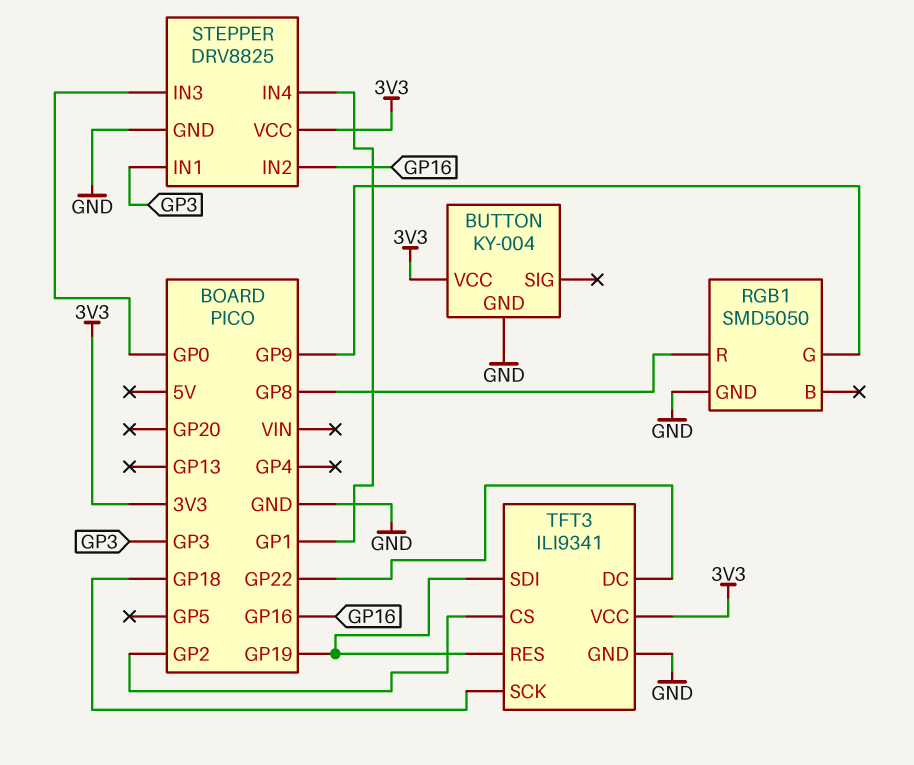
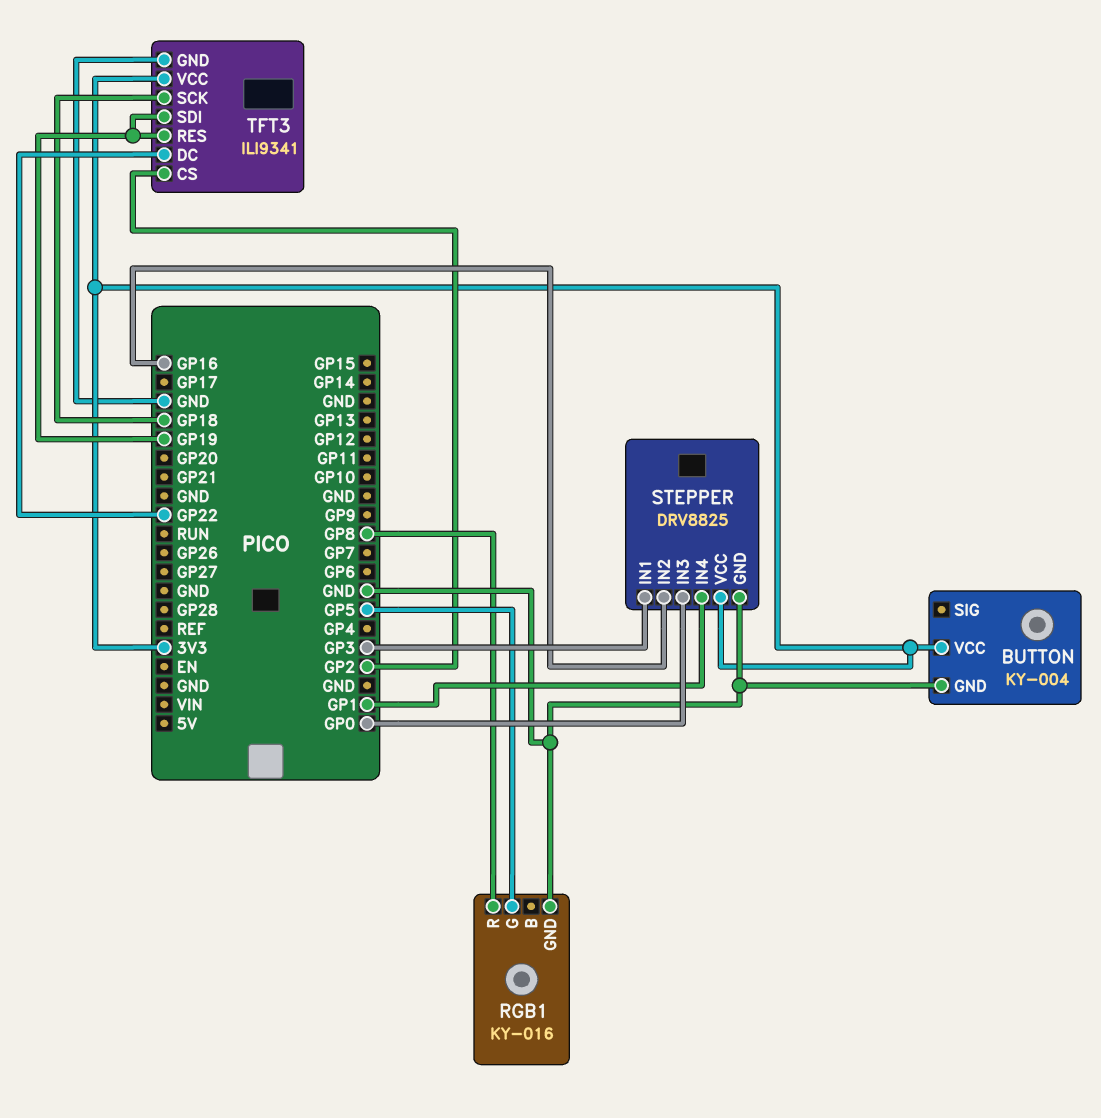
RGB1: SMD5050 -> KY-016
RGB1 pin G: GP9 -> GP5

